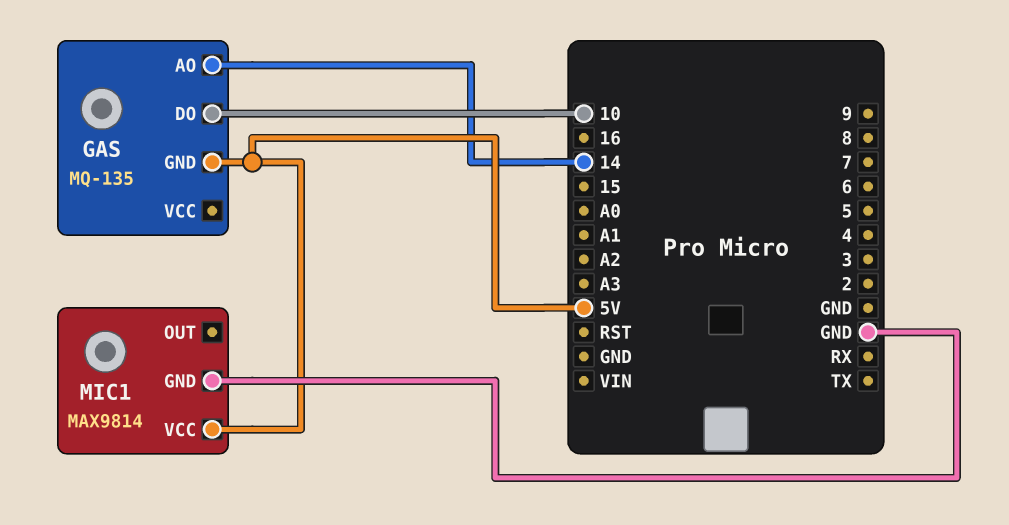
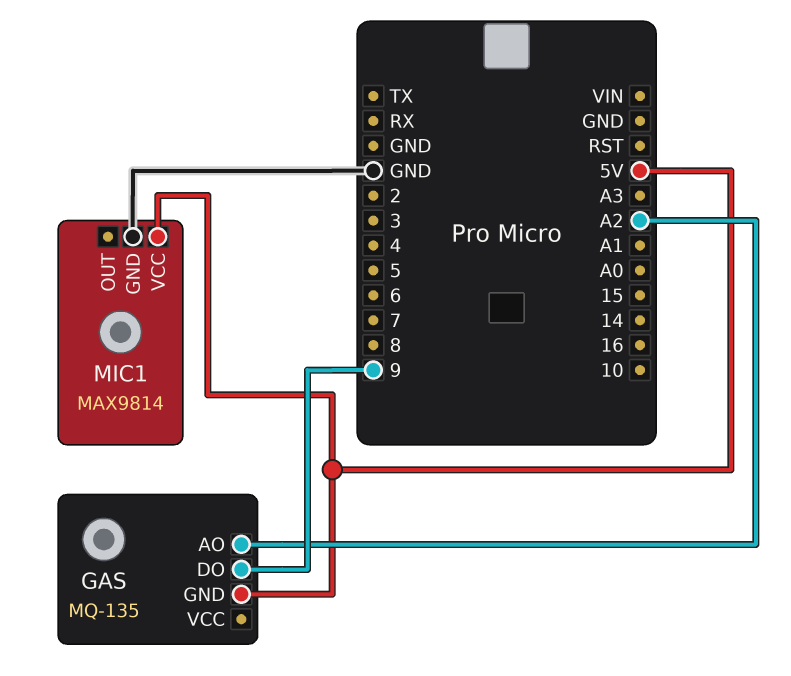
GAS pin AO: 14 -> A2
GAS pin DO: 10 -> 9

